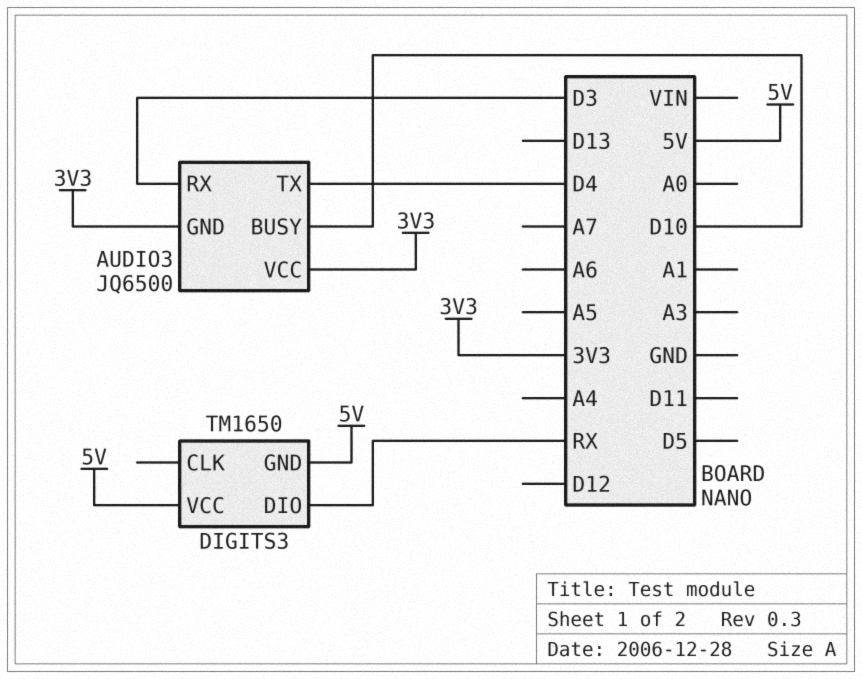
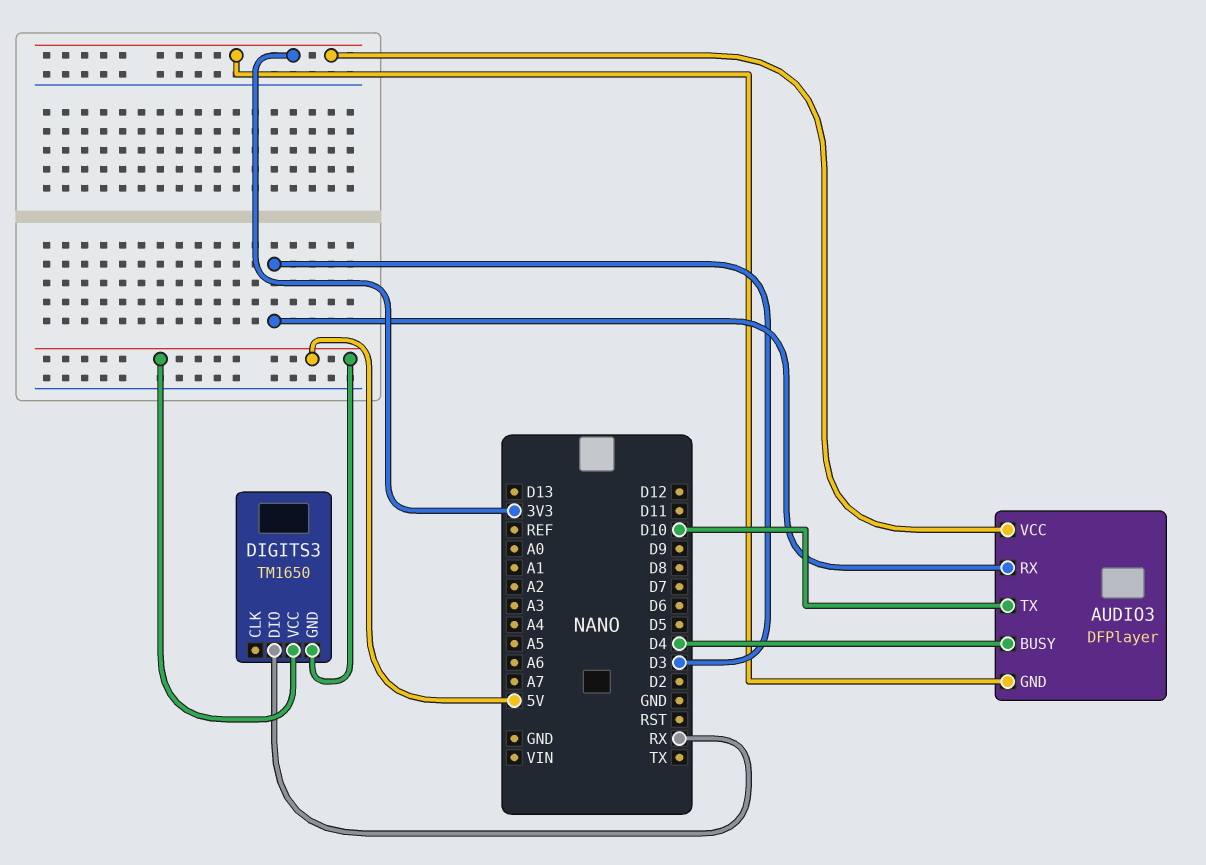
AUDIO3: JQ6500 -> DFPlayer
AUDIO3 pin BUSY: D10 -> D4
AUDIO3 pin TX: D4 -> D10

